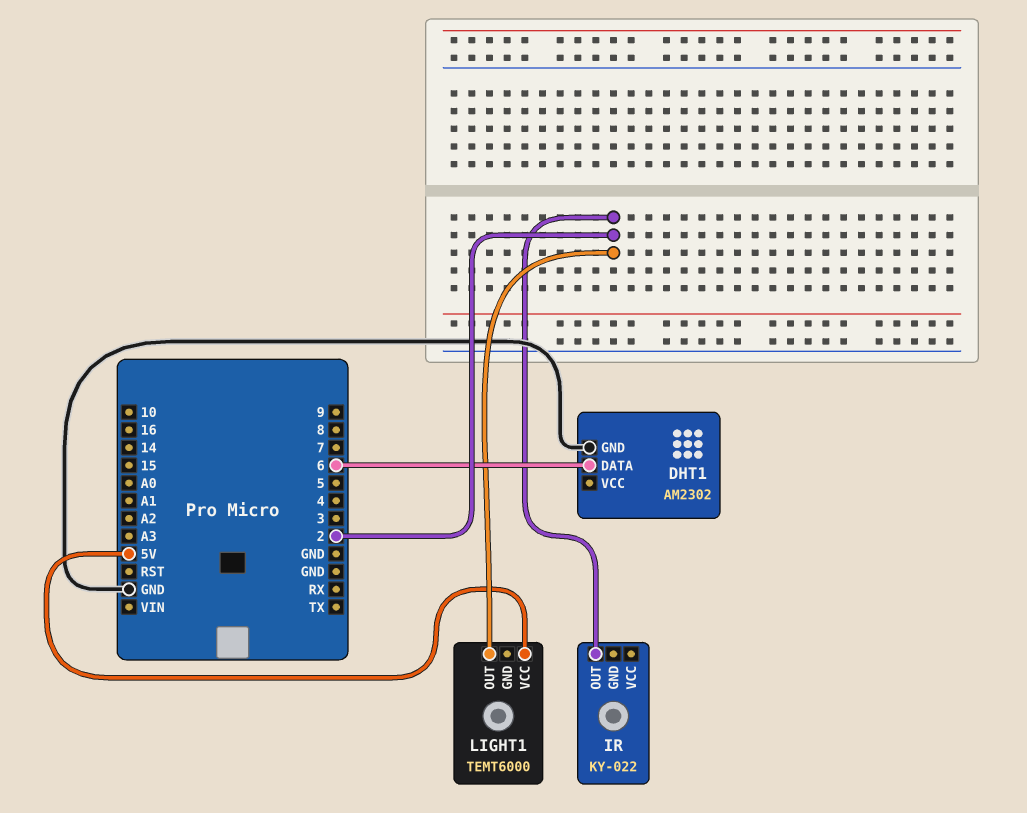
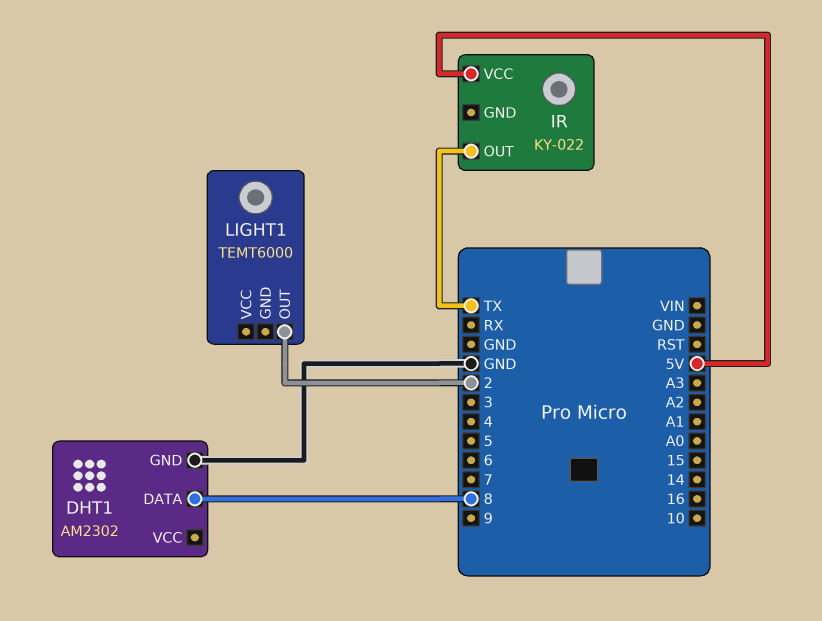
DHT1 pin DATA: 6 -> 8
IR pin OUT: 2 -> TX
IR pin VCC: none -> 5V
LIGHT1 pin VCC: 5V -> none

